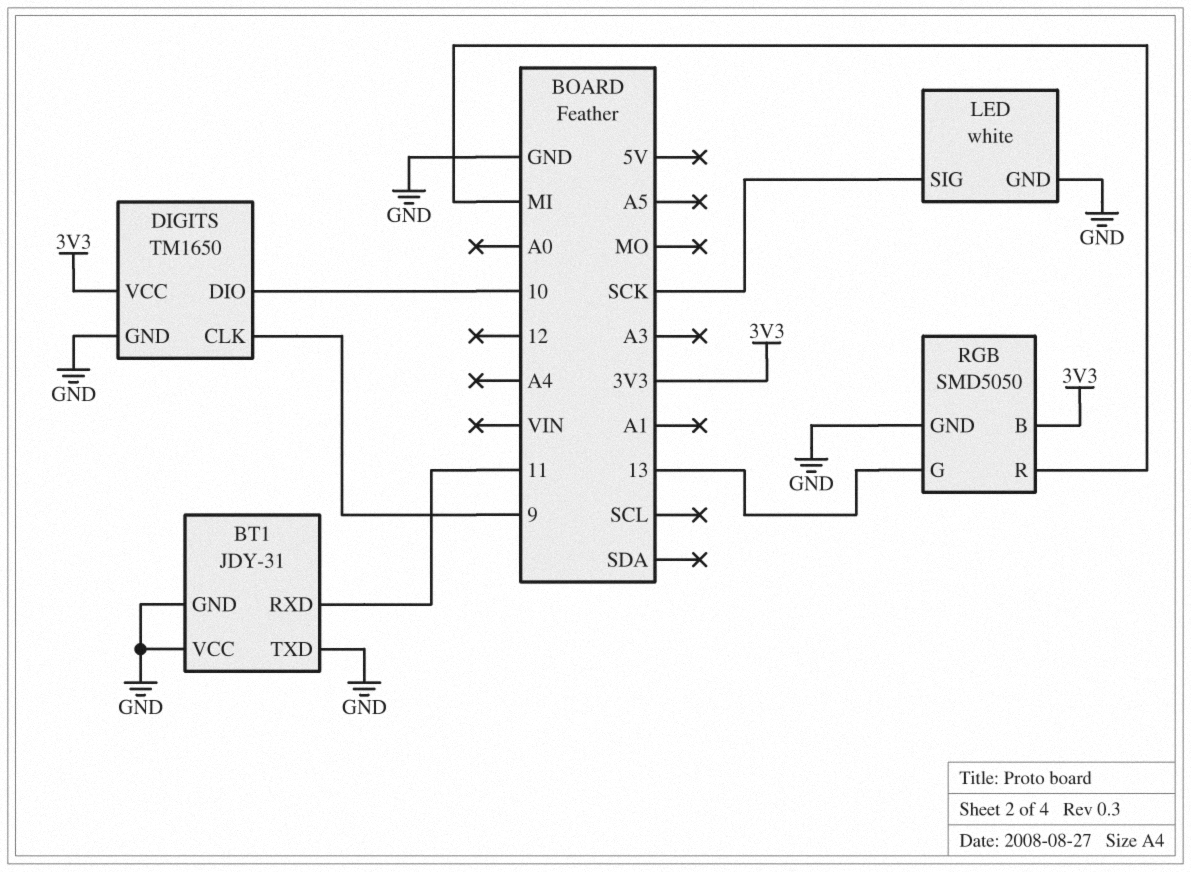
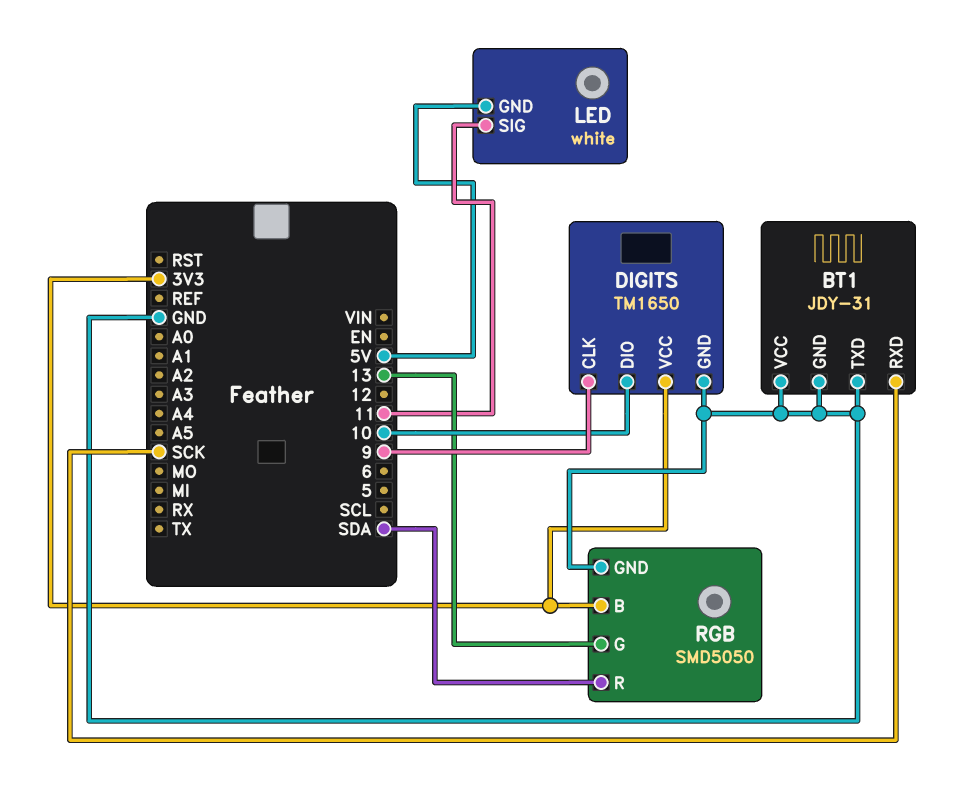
BT1 pin RXD: 11 -> SCK
LED pin GND: GND -> 5V
LED pin SIG: SCK -> 11
RGB pin R: MI -> SDA

